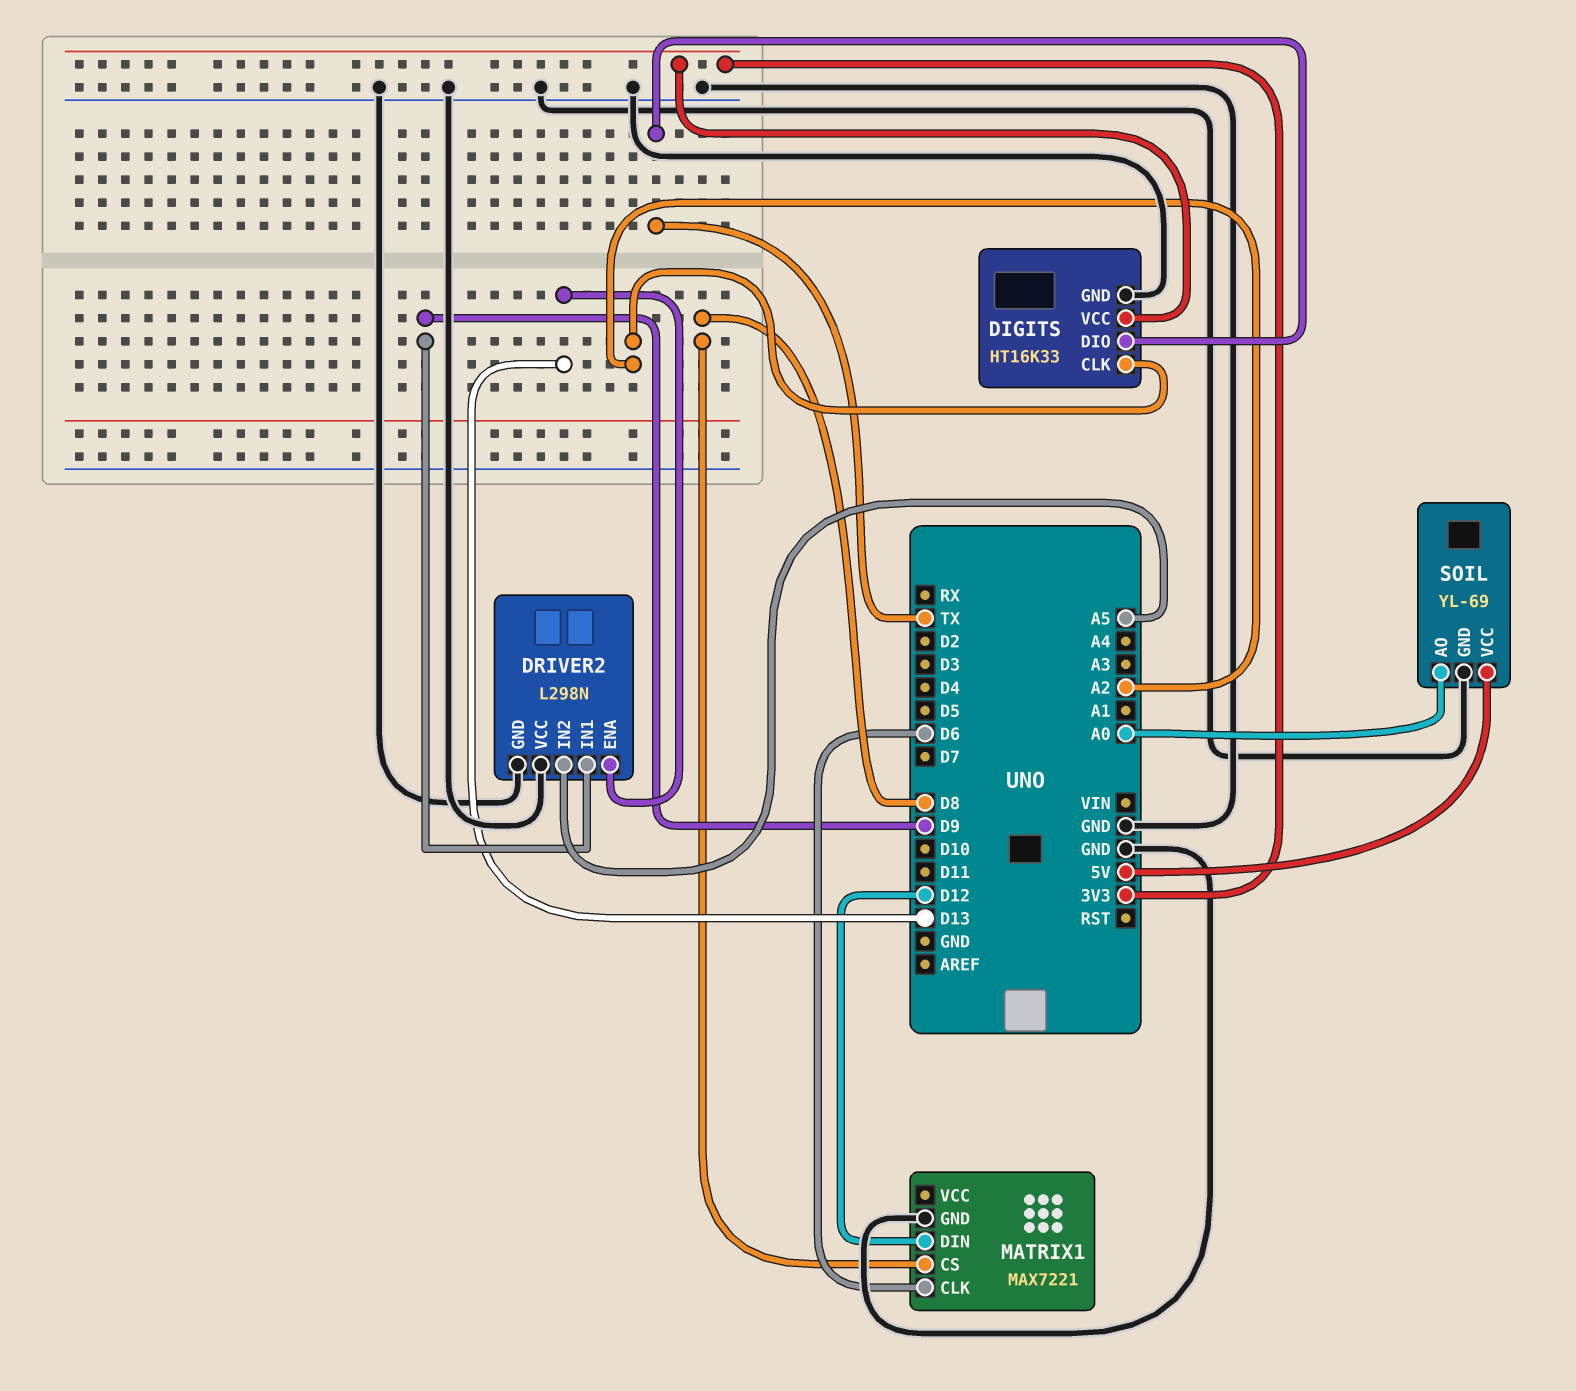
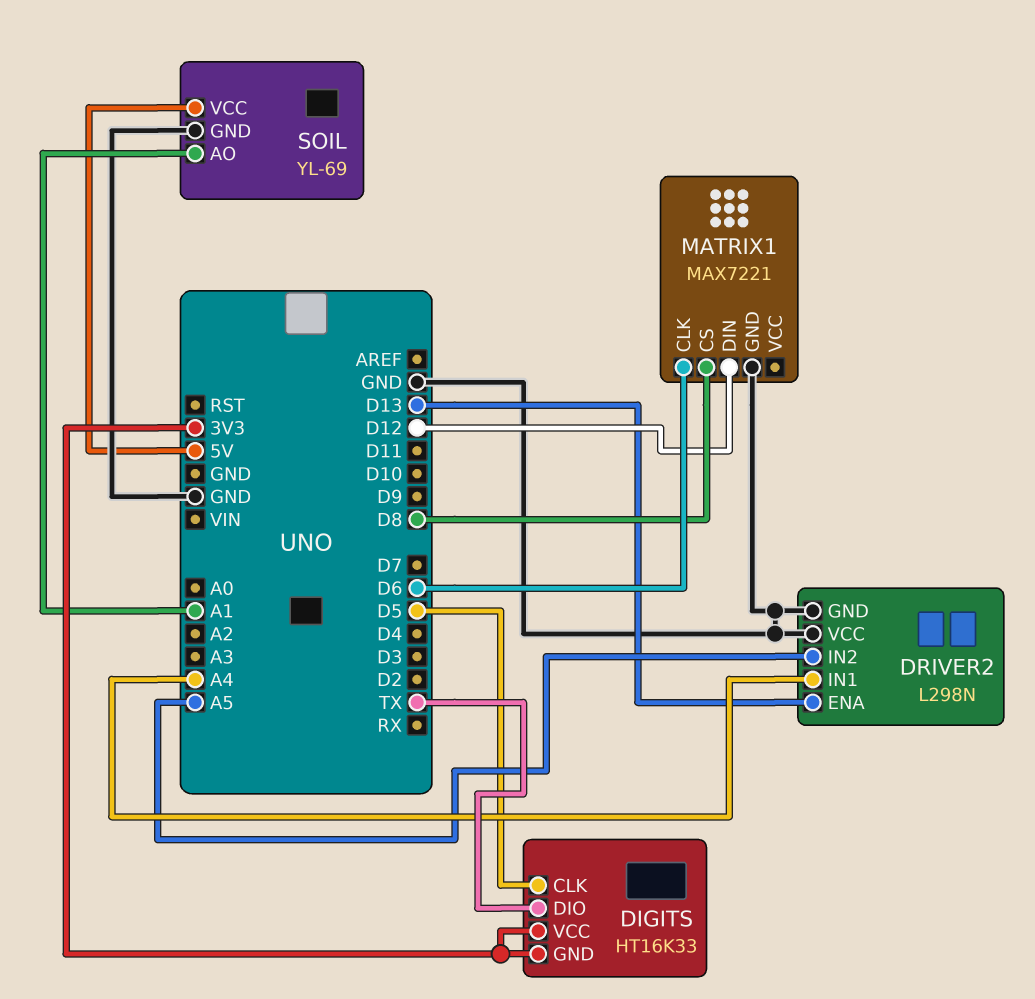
DIGITS pin CLK: A2 -> D5
DIGITS pin GND: GND -> 3V3
DRIVER2 pin IN1: D9 -> A4
SOIL pin AO: A0 -> A1

